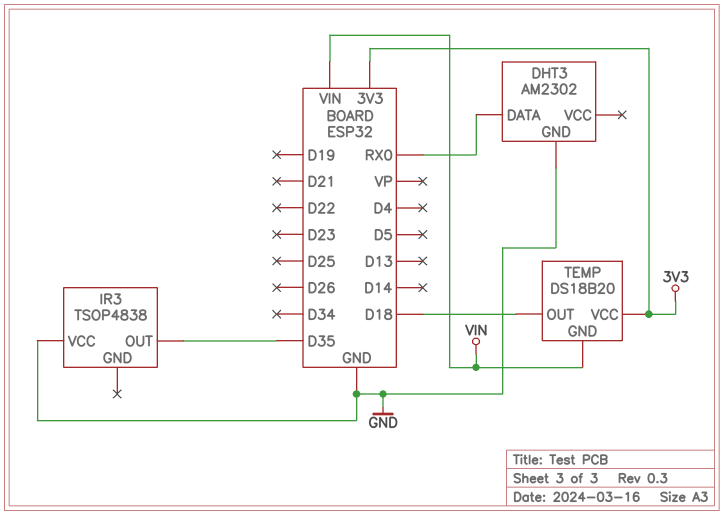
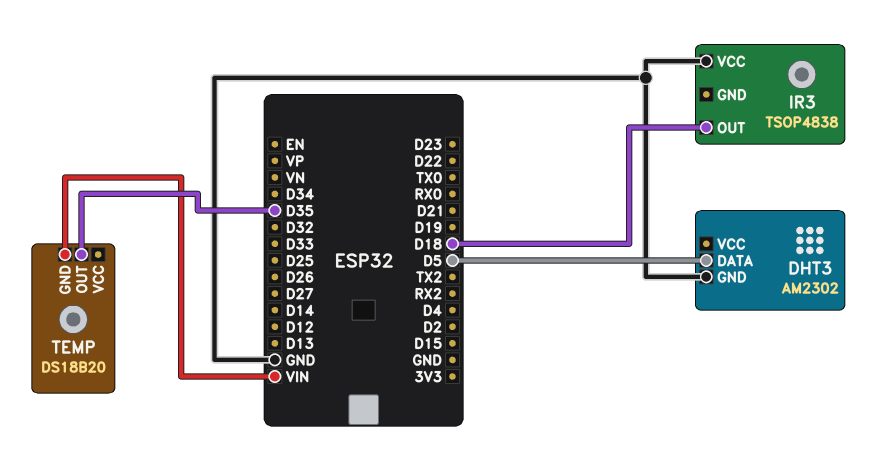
DHT3 pin DATA: RX0 -> D5
IR3 pin OUT: D35 -> D18
TEMP pin OUT: D18 -> D35
TEMP pin VCC: 3V3 -> none

